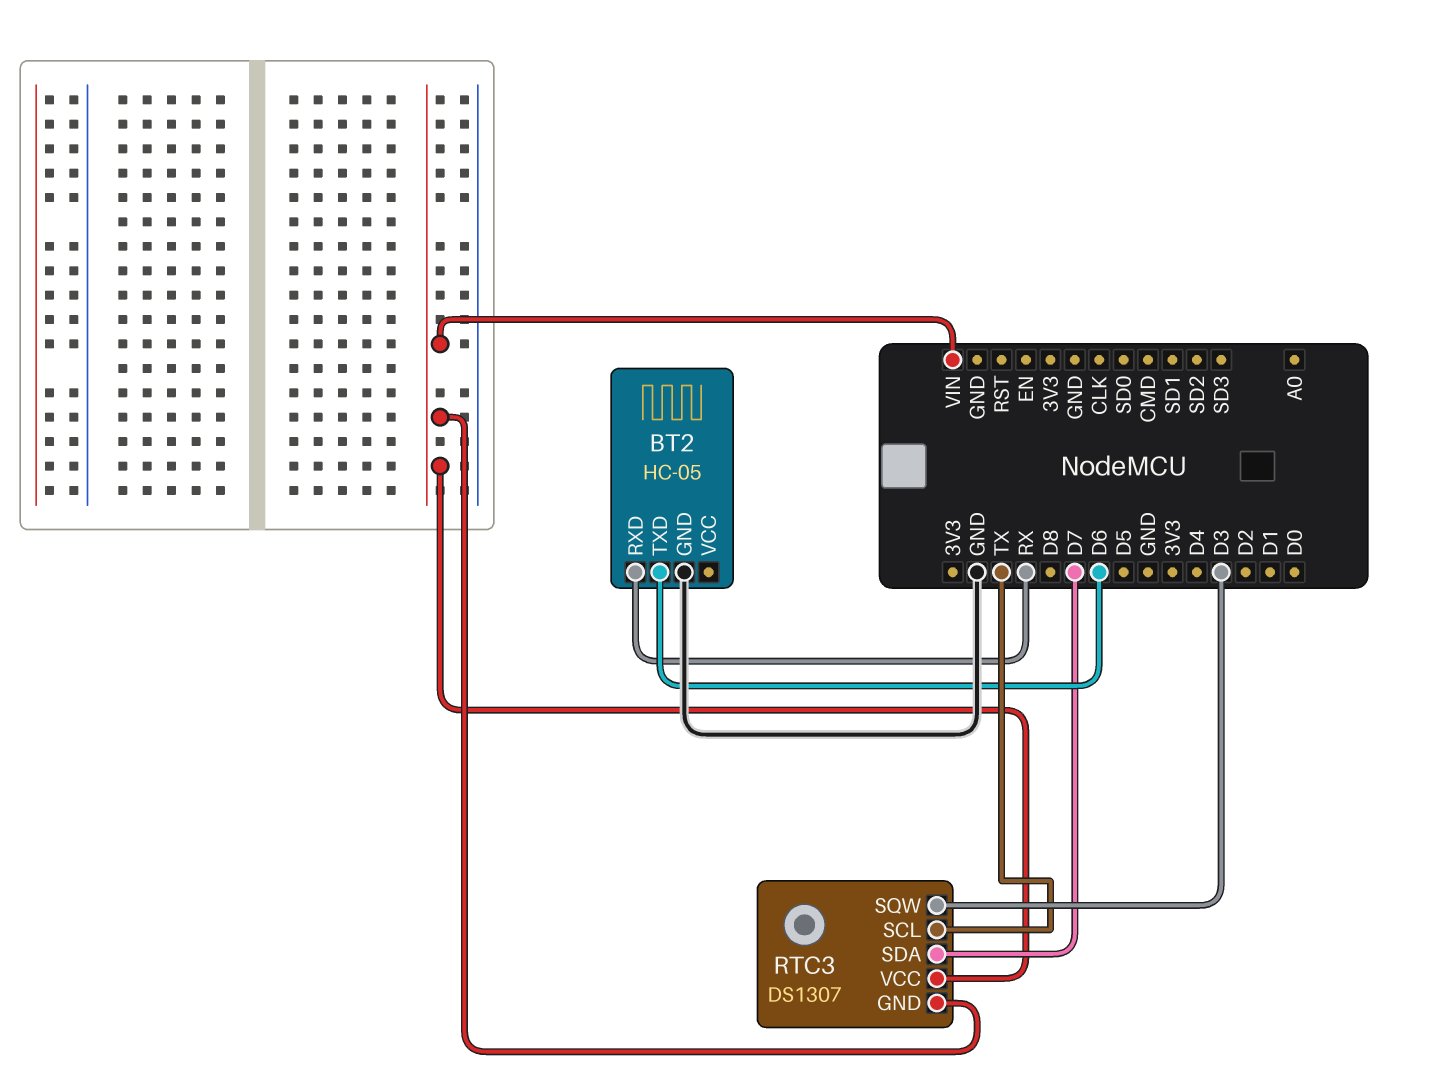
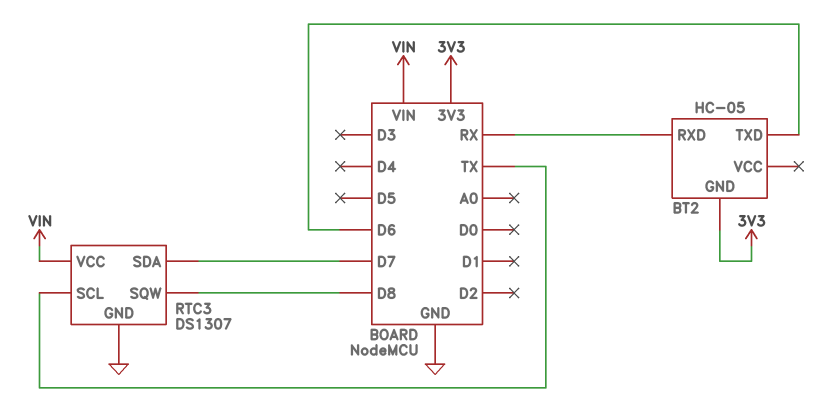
BT2 pin GND: GND -> 3V3
RTC3 pin GND: VIN -> GND
RTC3 pin SQW: D3 -> D8

